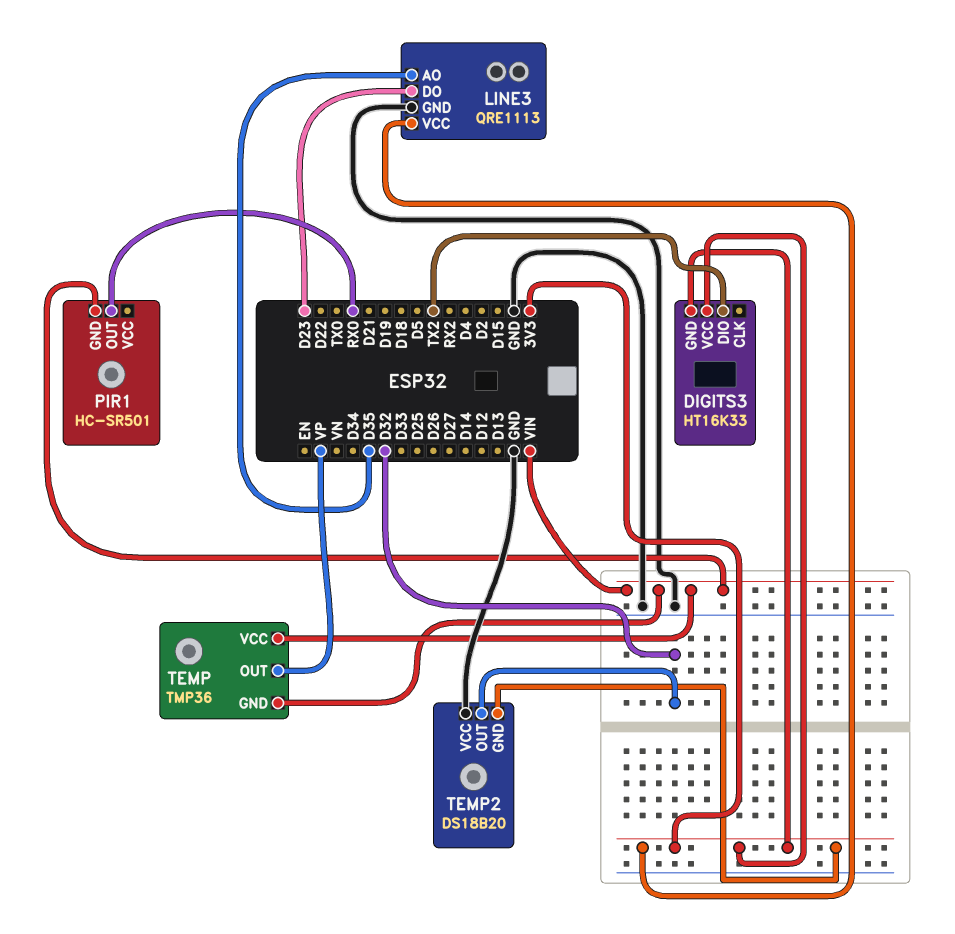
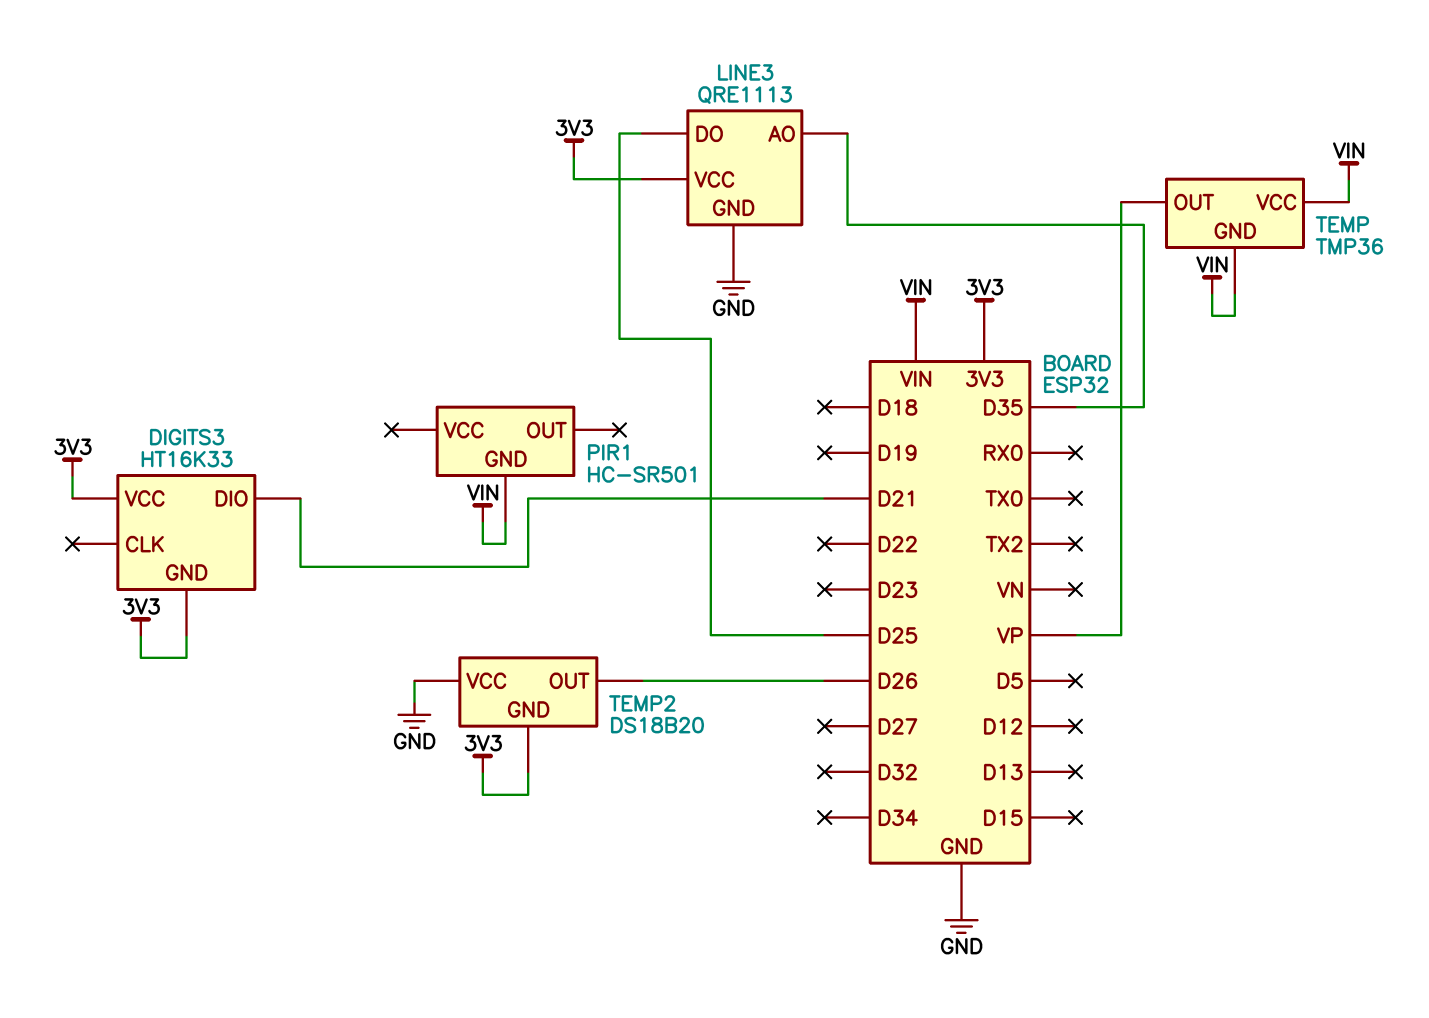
DIGITS3 pin DIO: TX2 -> D21
LINE3 pin DO: D23 -> D25
PIR1 pin OUT: RX0 -> none
TEMP2 pin OUT: D32 -> D26

